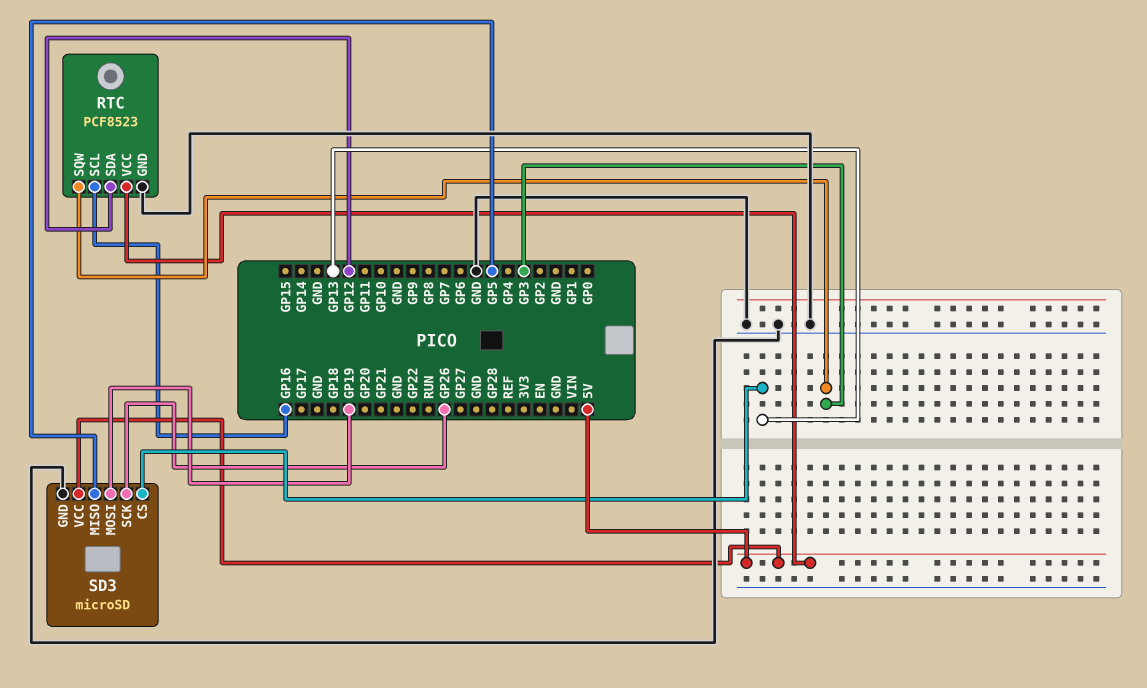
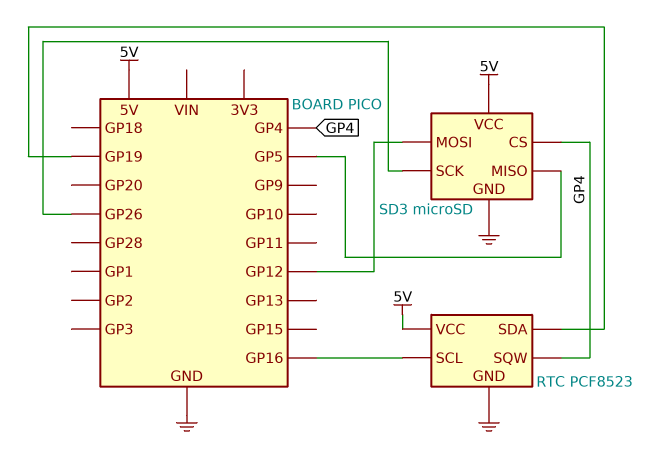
RTC pin SDA: GP12 -> GP19
RTC pin SQW: GP3 -> GP4
SD3 pin CS: GP13 -> GP4
SD3 pin MOSI: GP19 -> GP12

